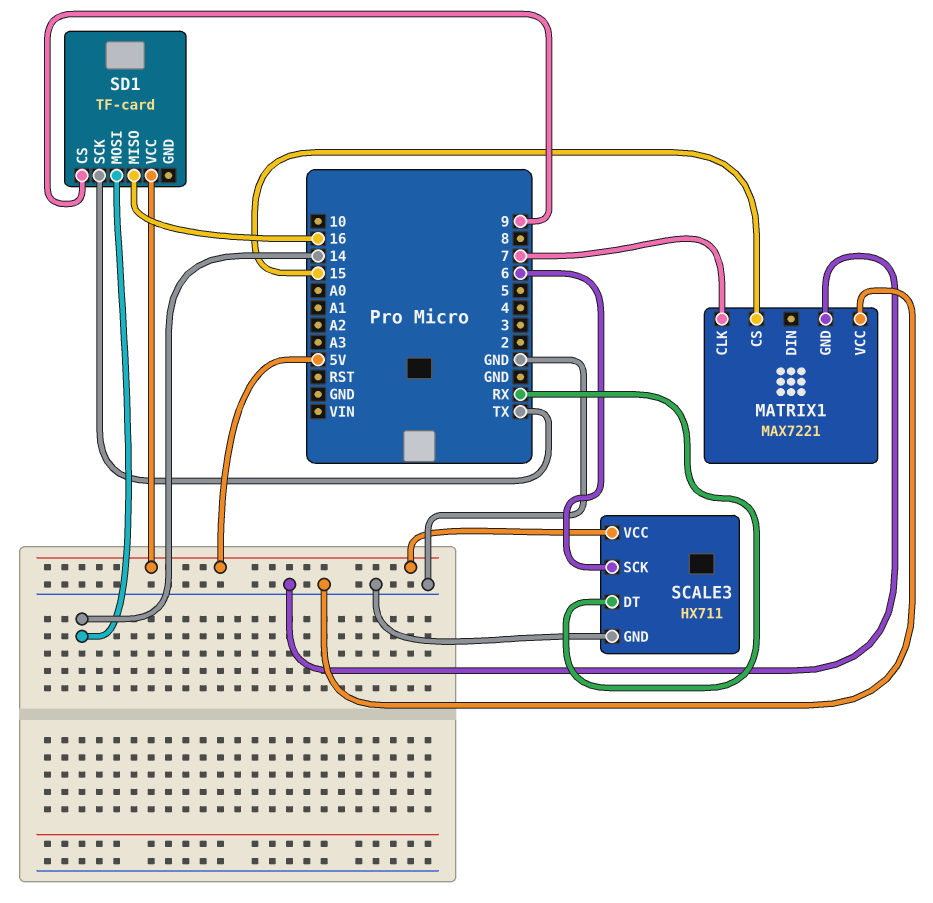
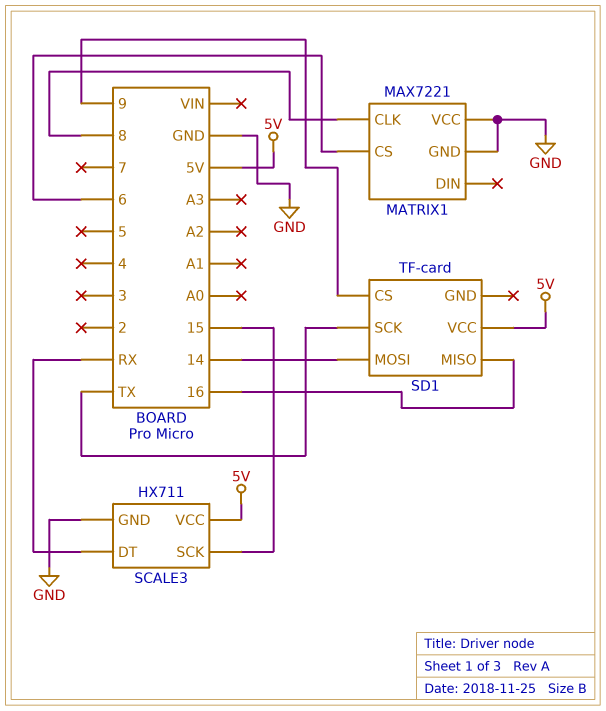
MATRIX1 pin CLK: 7 -> 8
MATRIX1 pin CS: 15 -> 6
SCALE3 pin SCK: 6 -> 15

